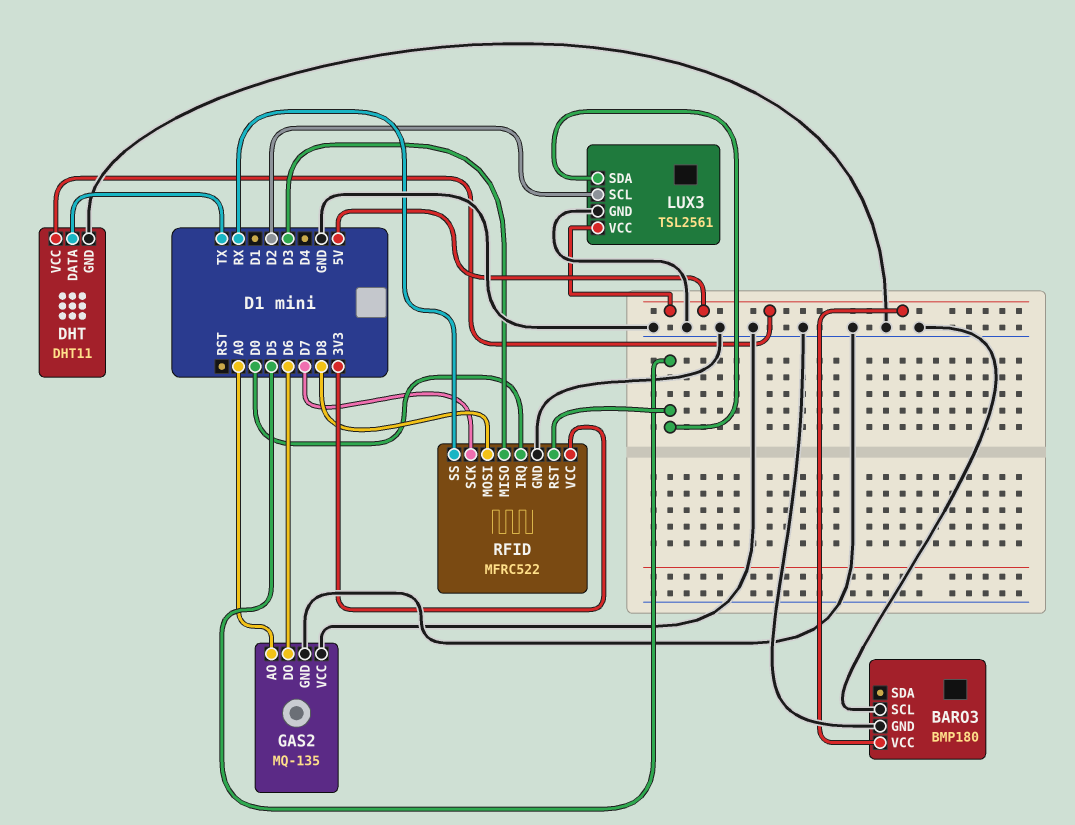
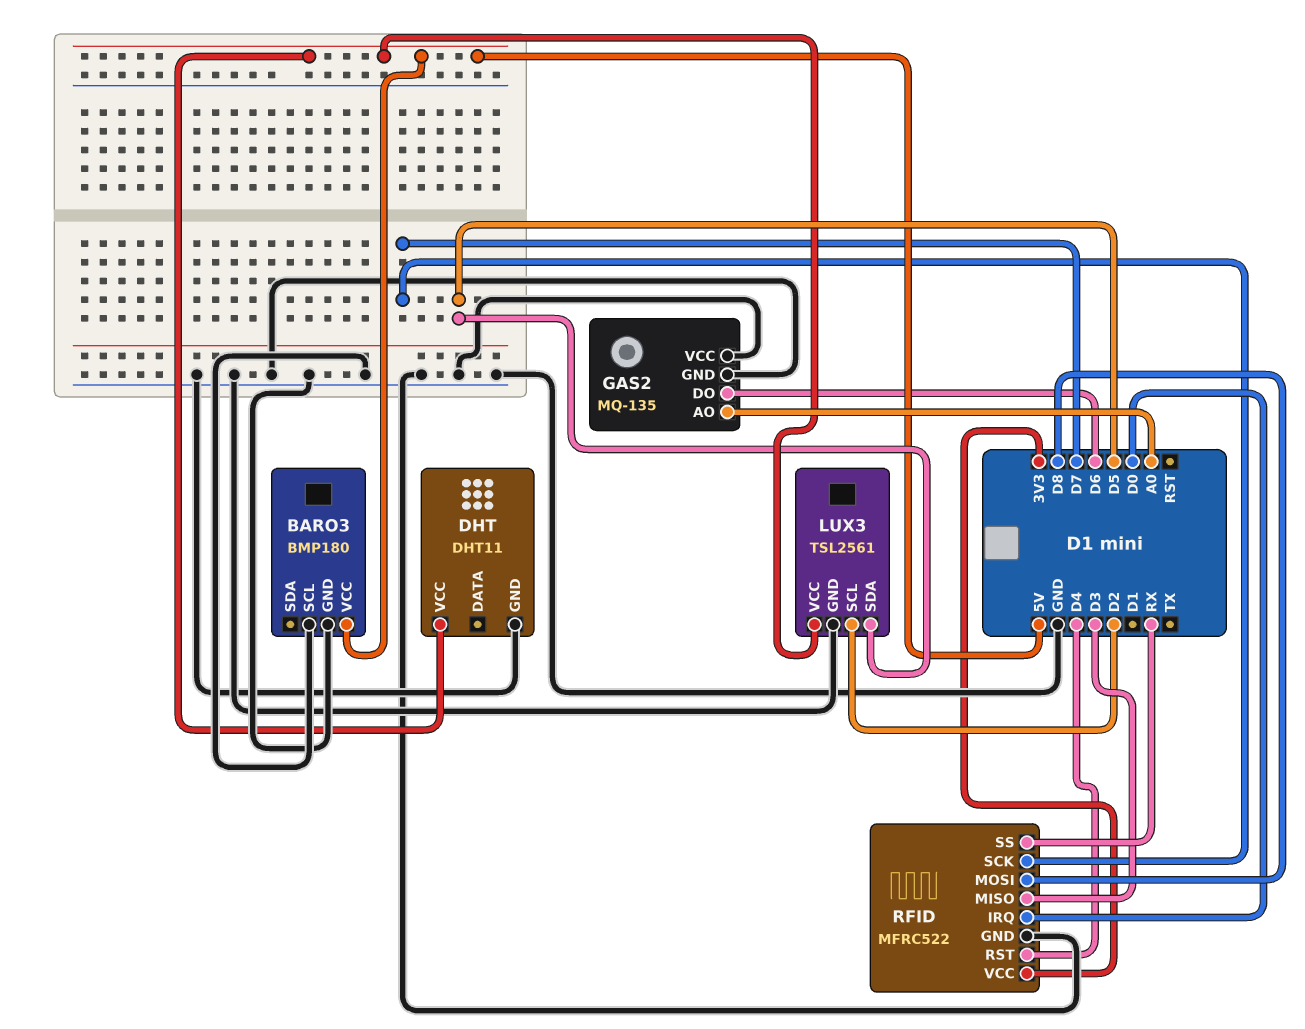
DHT pin DATA: TX -> none
RFID pin RST: D5 -> D4

